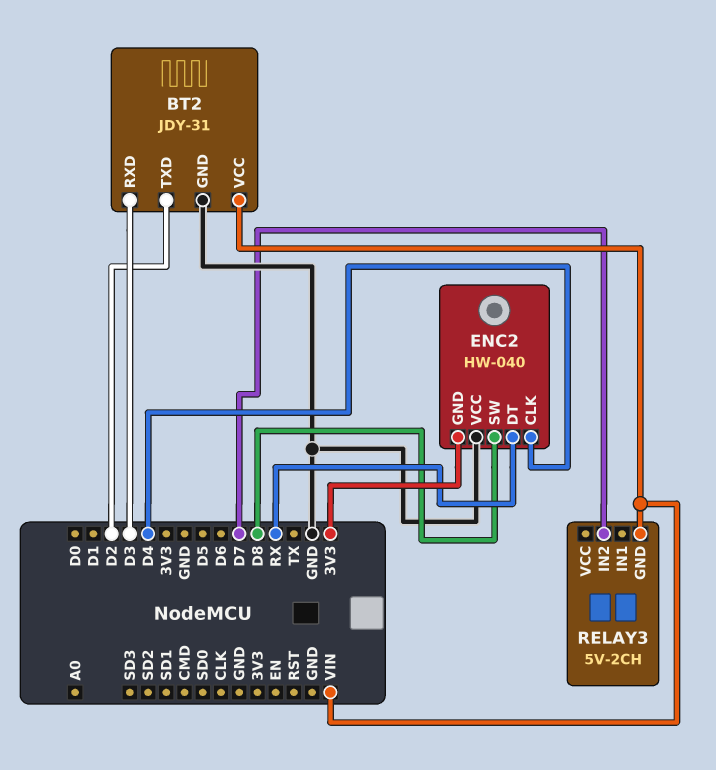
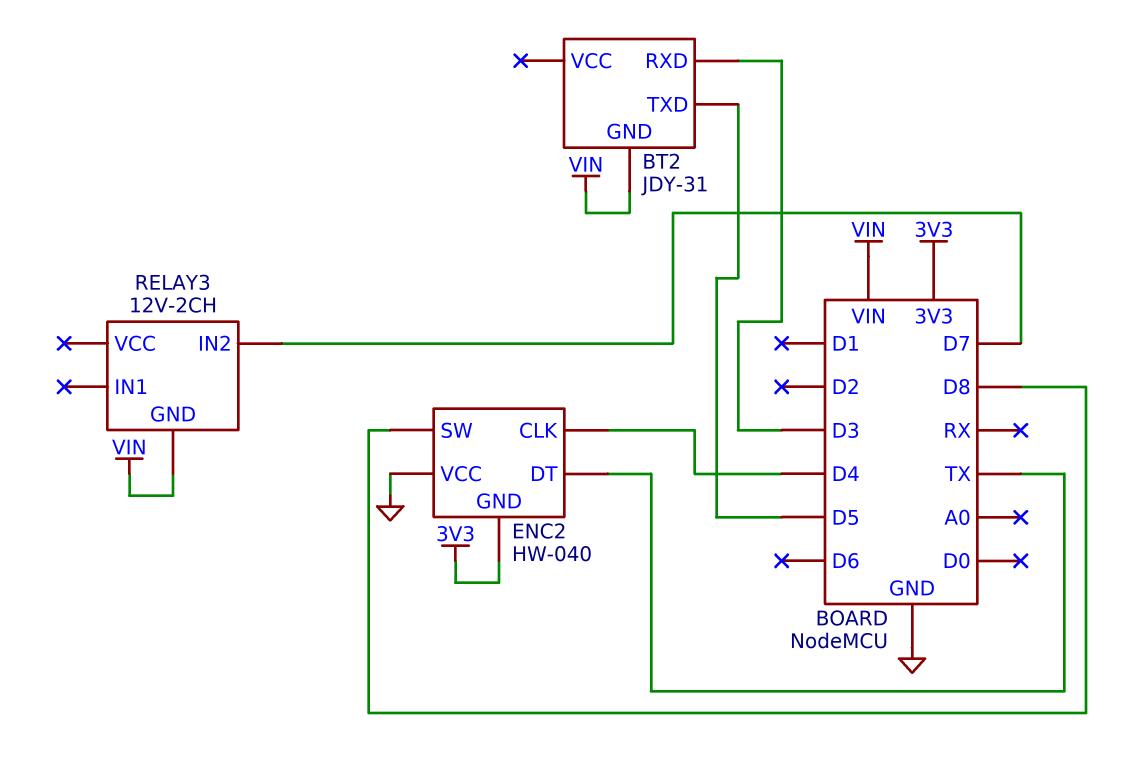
BT2 pin GND: GND -> VIN
BT2 pin TXD: D2 -> D5
BT2 pin VCC: VIN -> none
ENC2 pin DT: RX -> TX
RELAY3: 5V-2CH -> 12V-2CH

